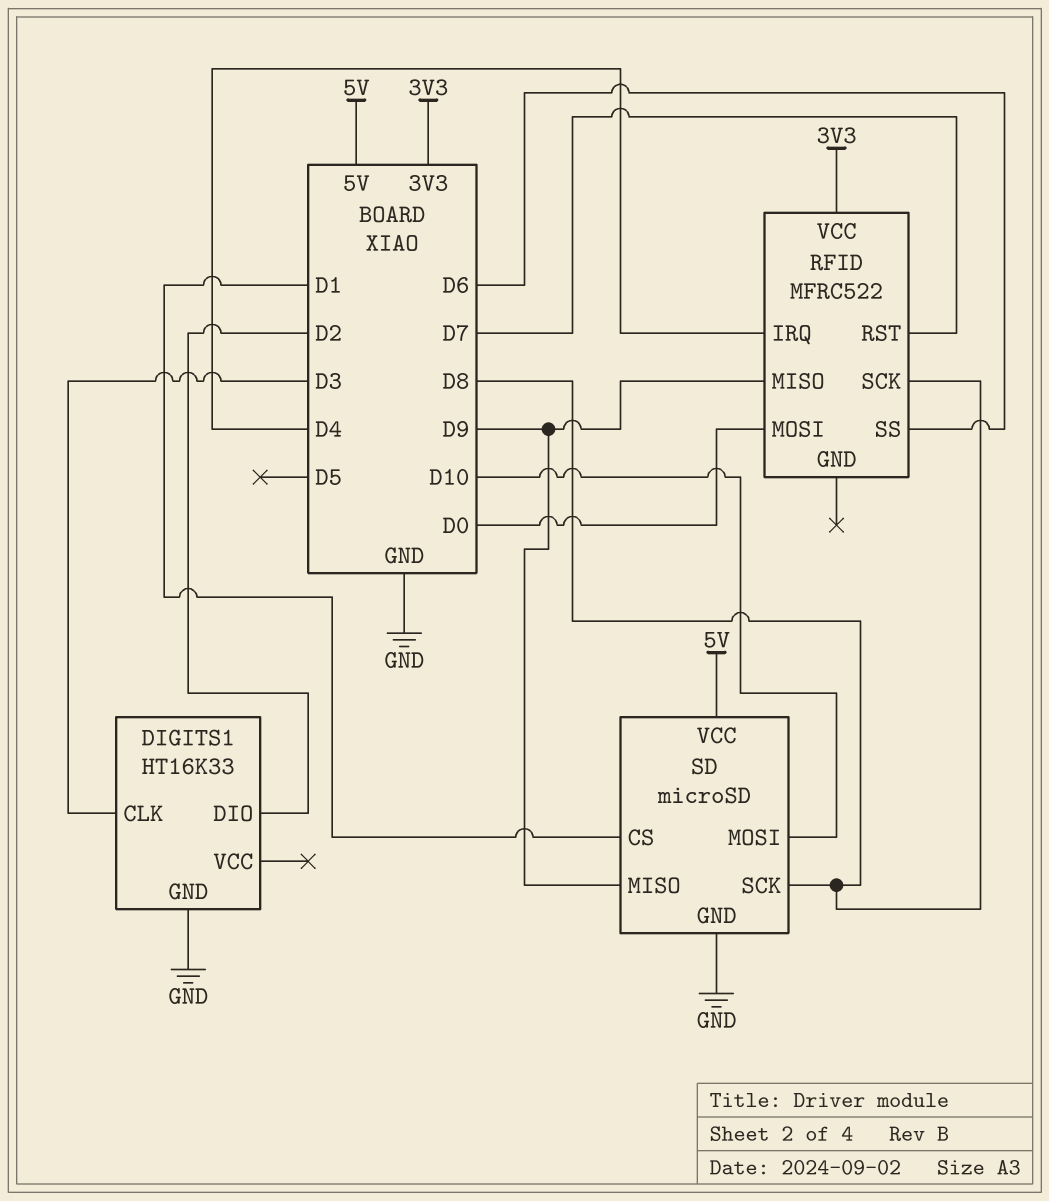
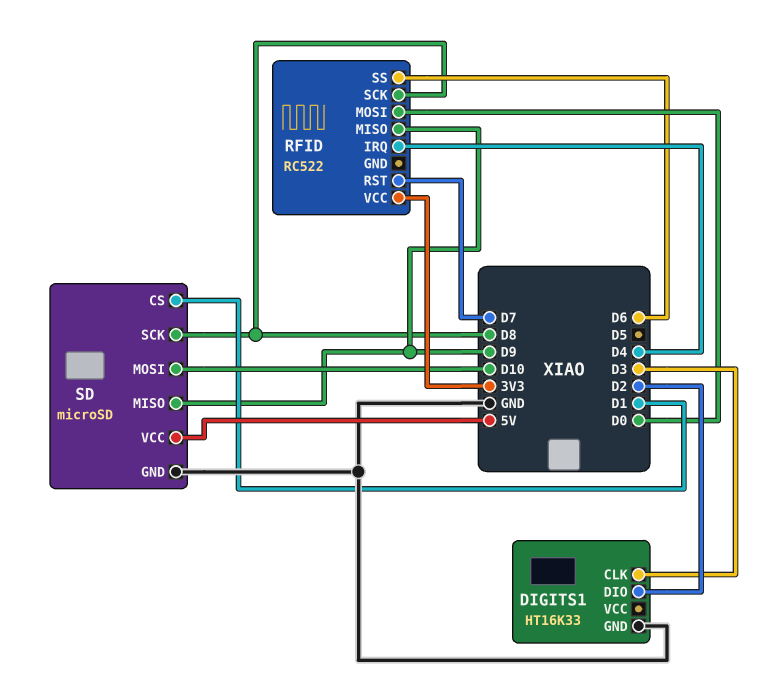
RFID: MFRC522 -> RC522

